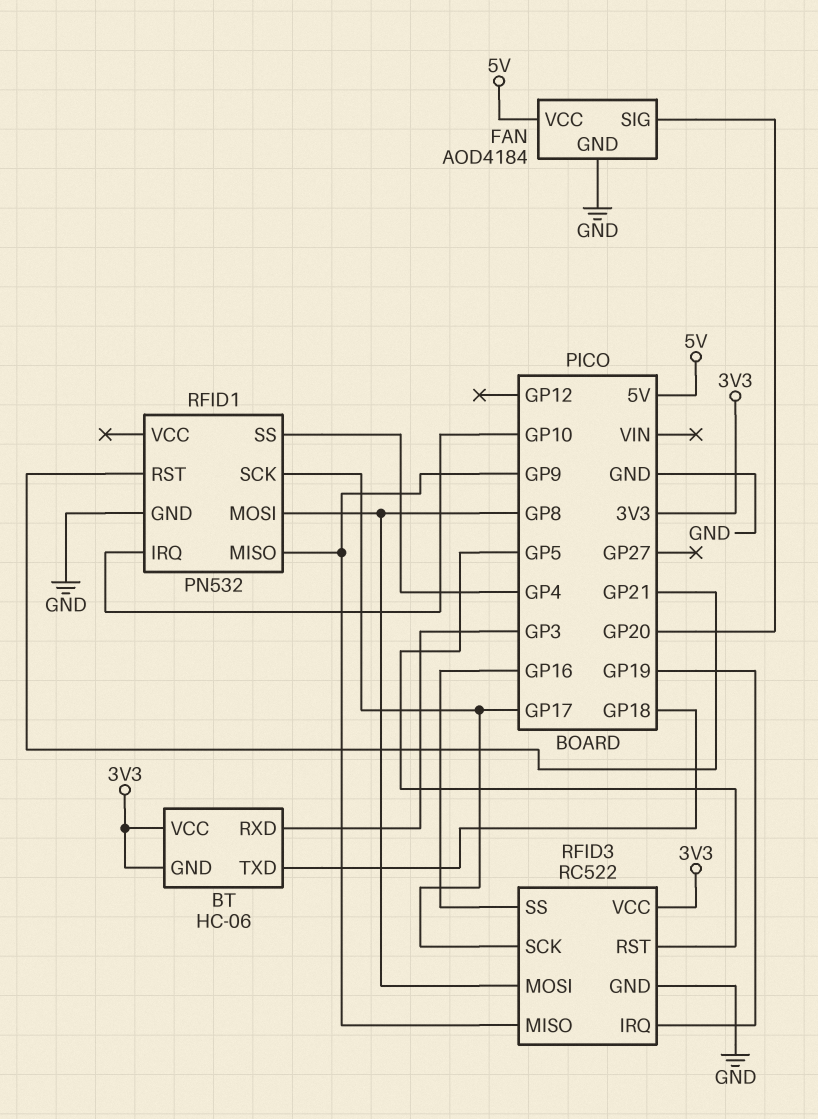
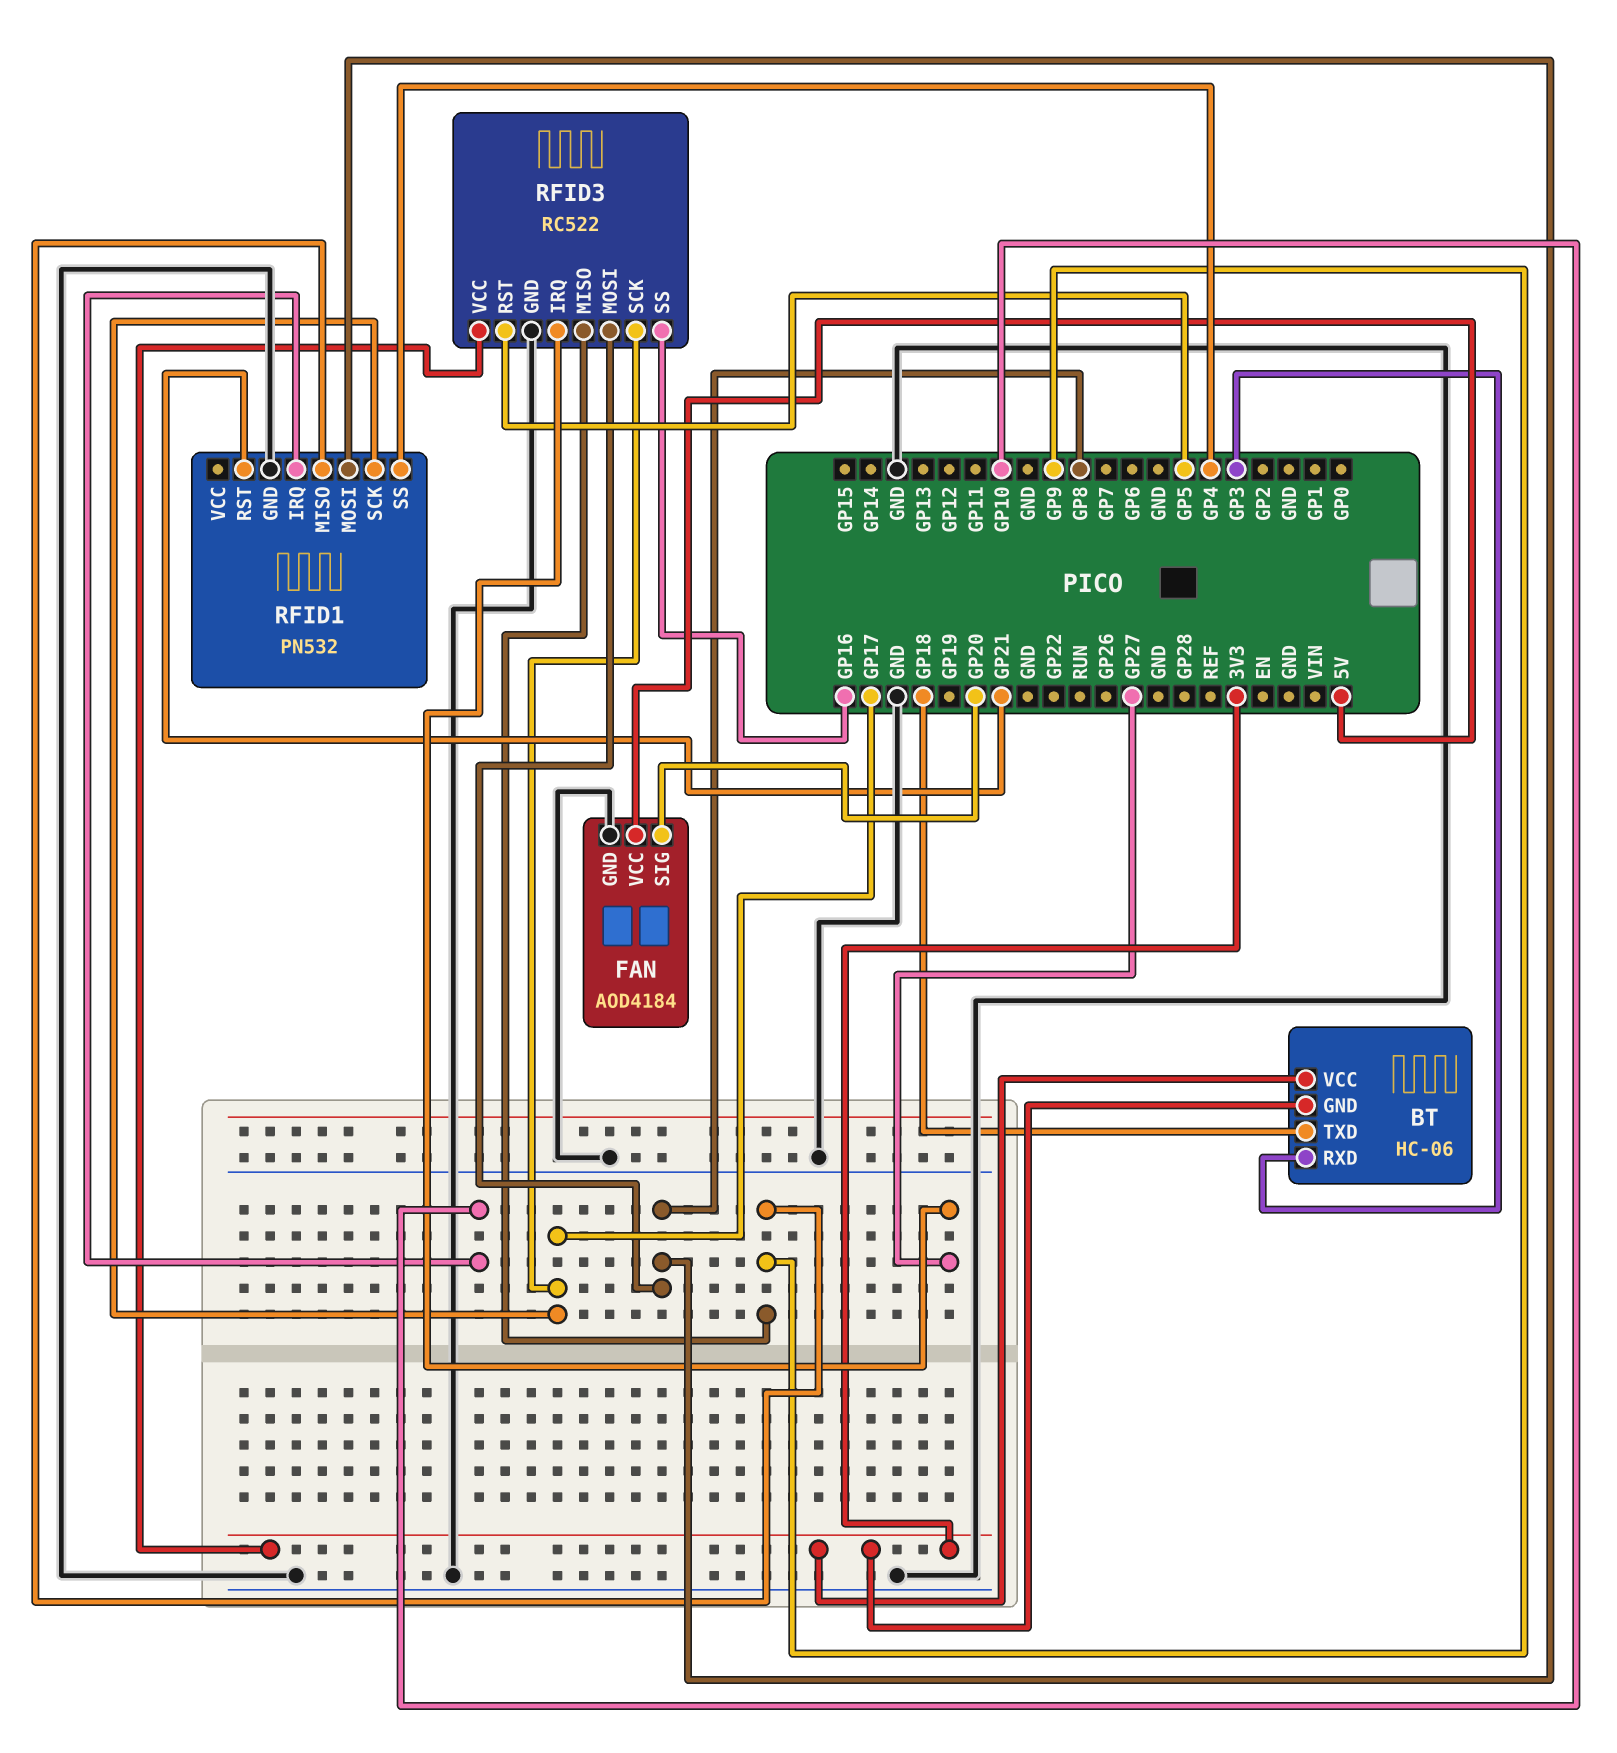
RFID3 pin IRQ: GP19 -> GP27

